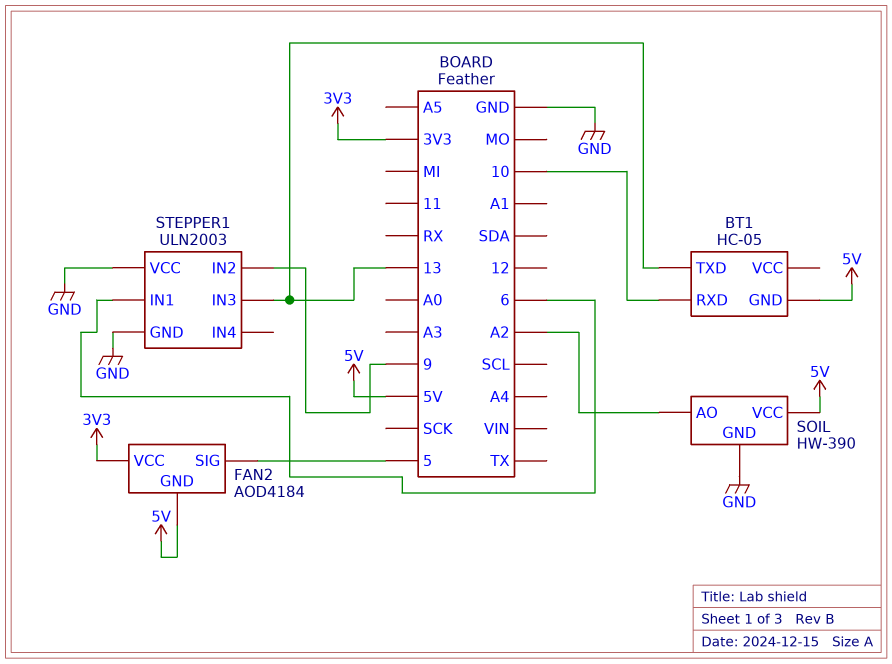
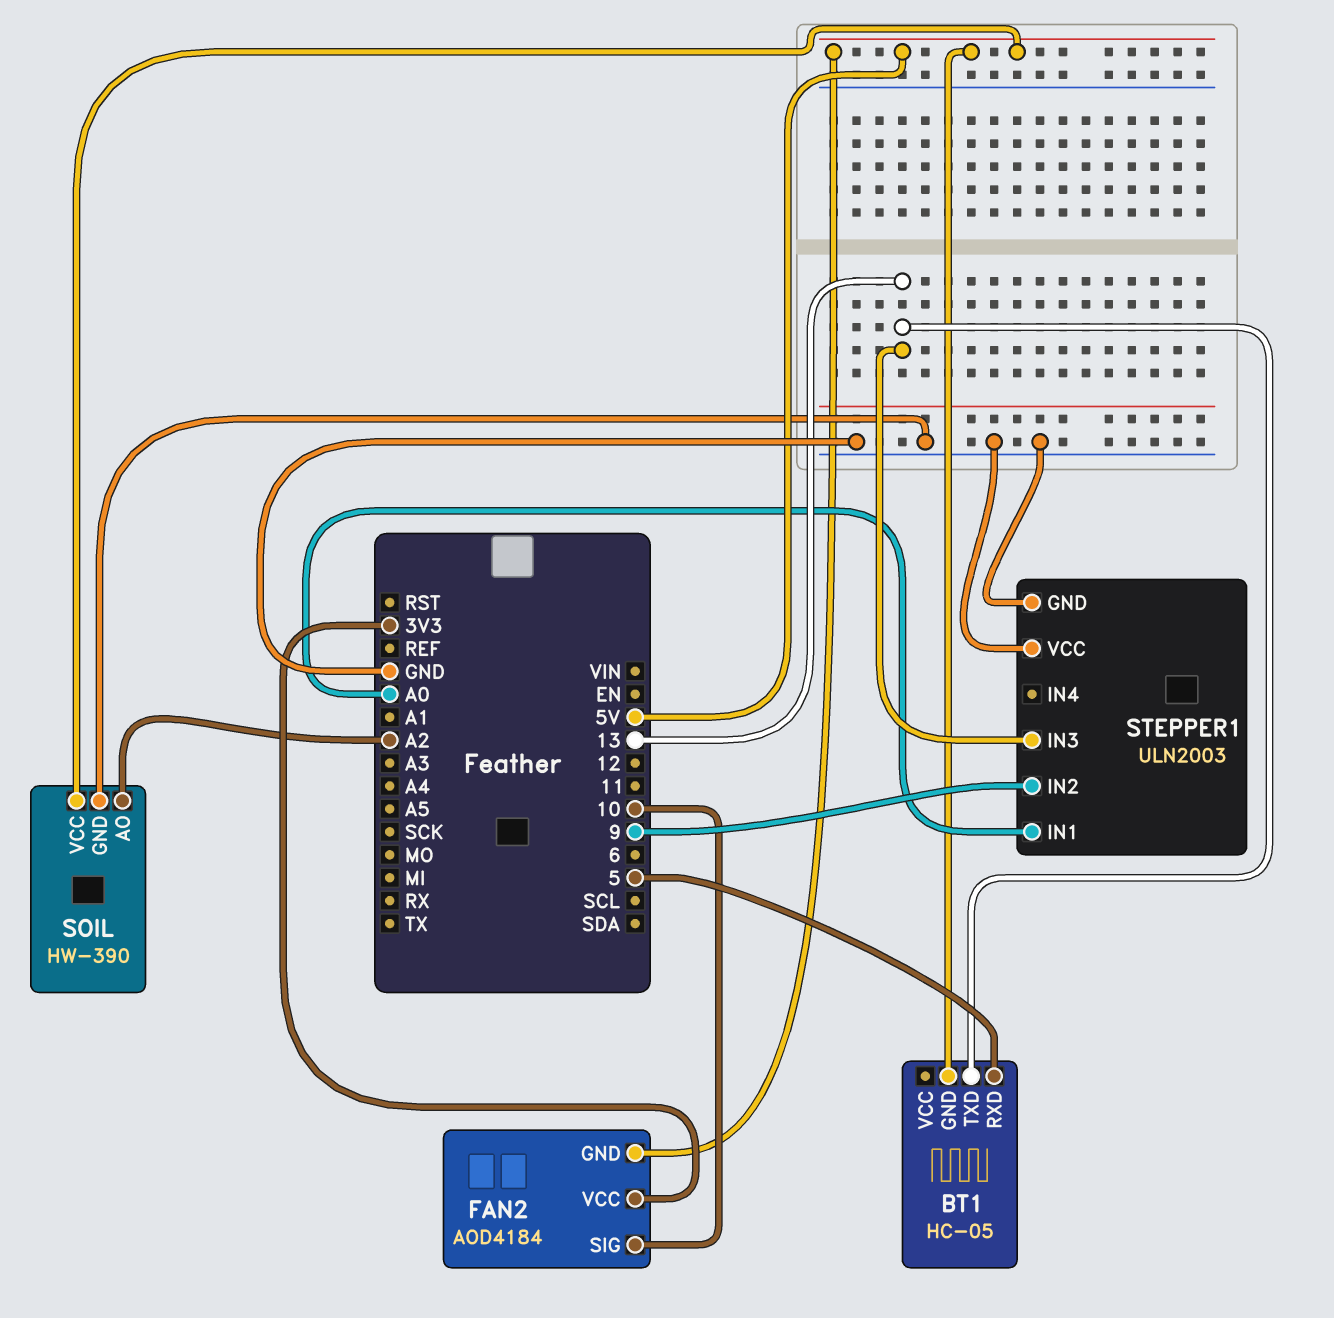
BT1 pin RXD: 10 -> 5
FAN2 pin SIG: 5 -> 10
STEPPER1 pin IN1: 6 -> A0

